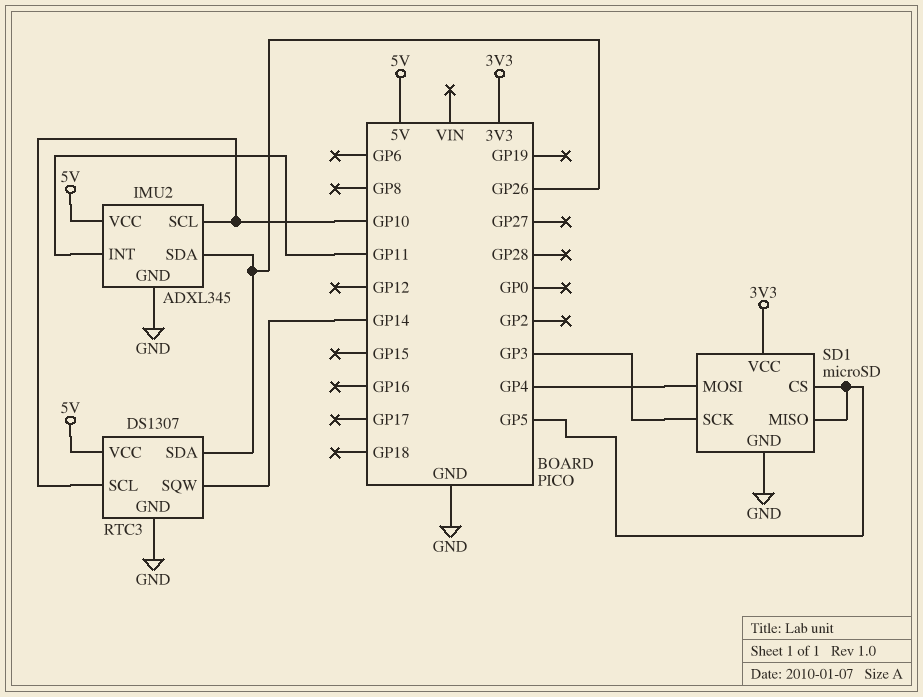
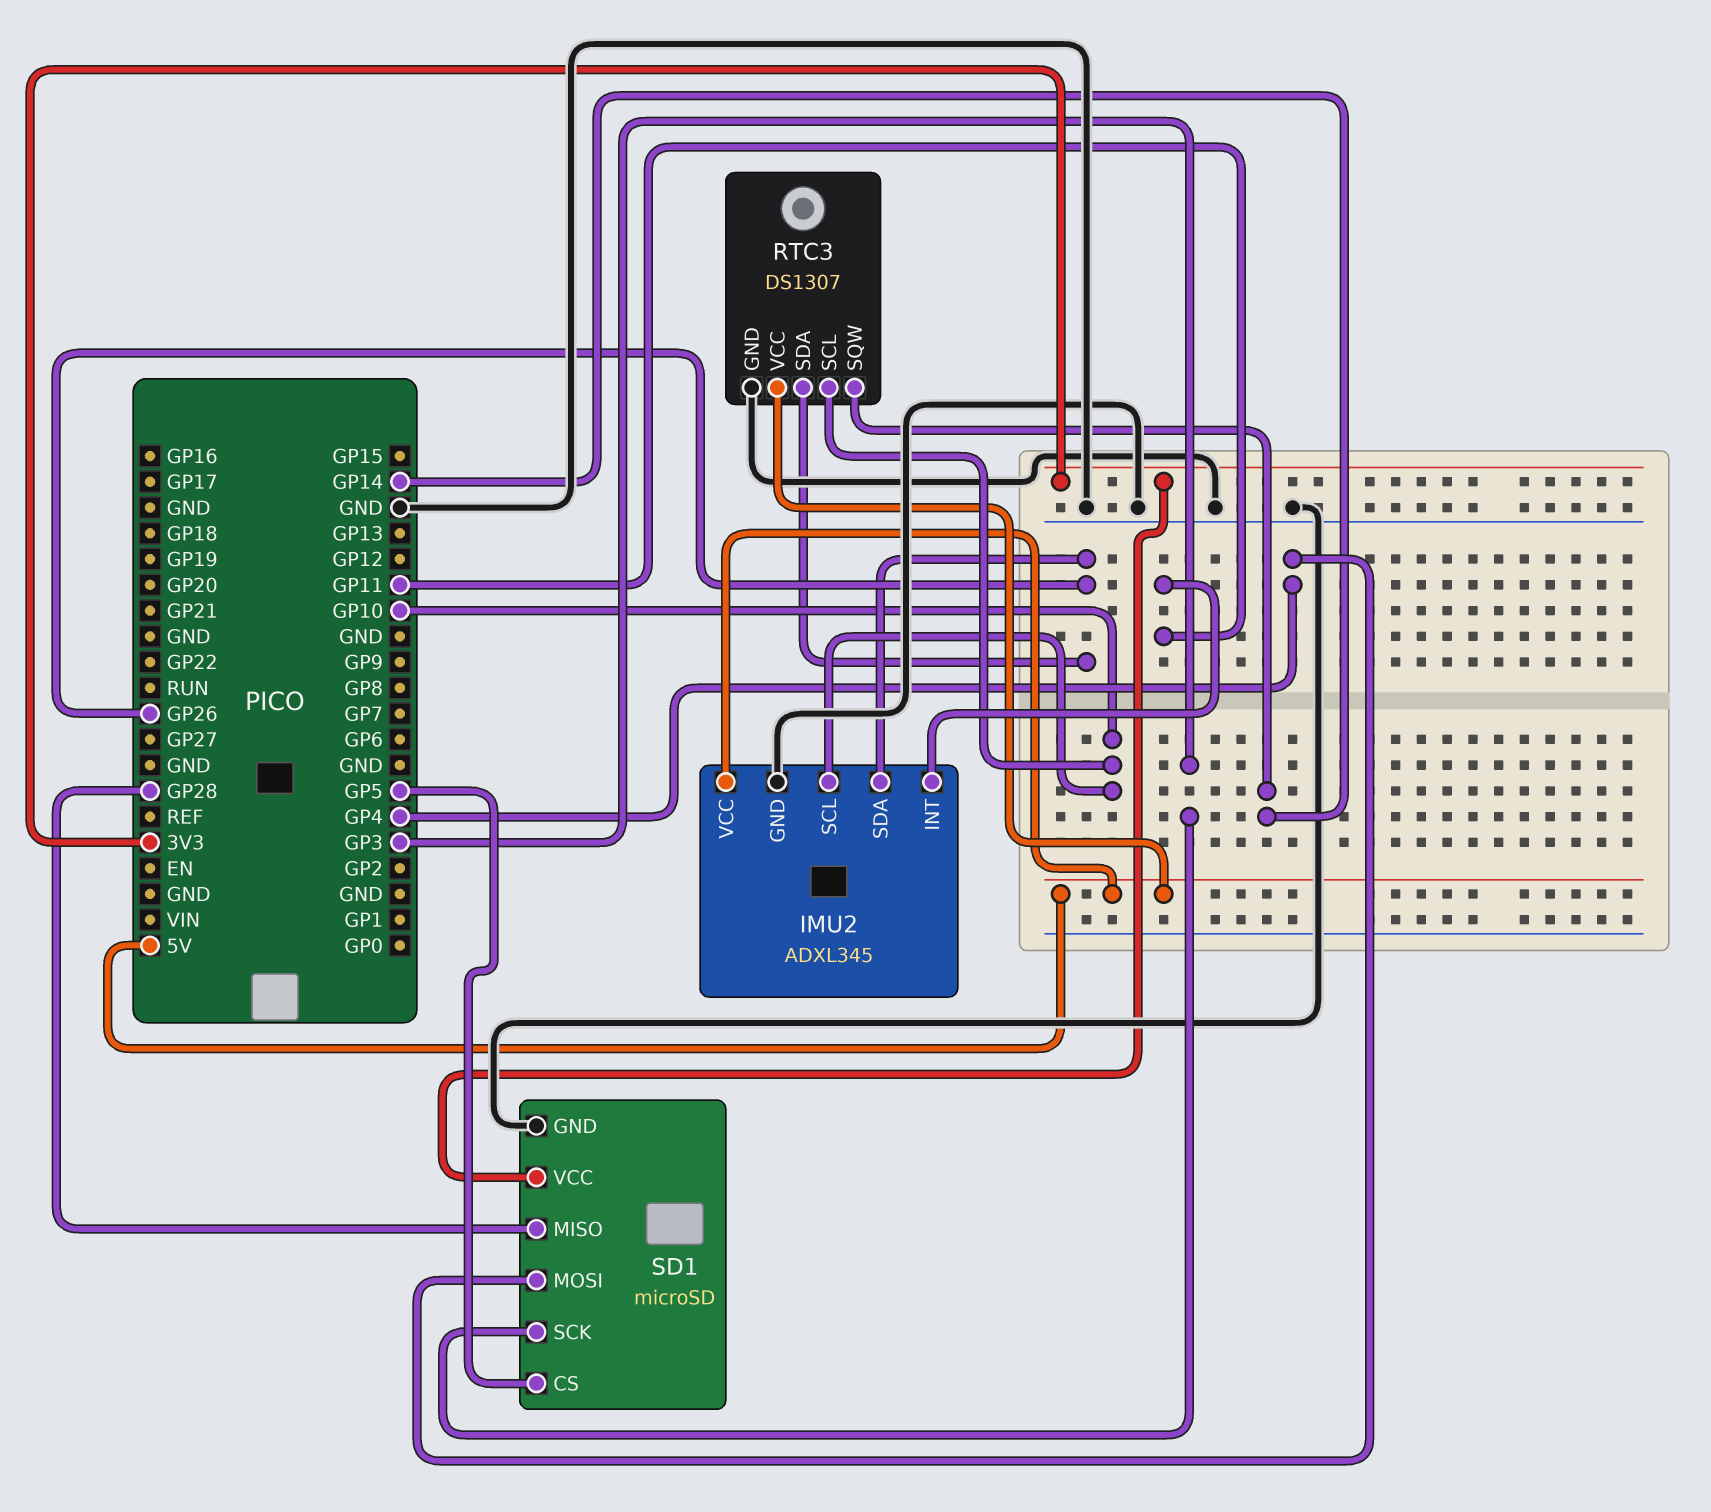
SD1 pin MISO: GP5 -> GP28

